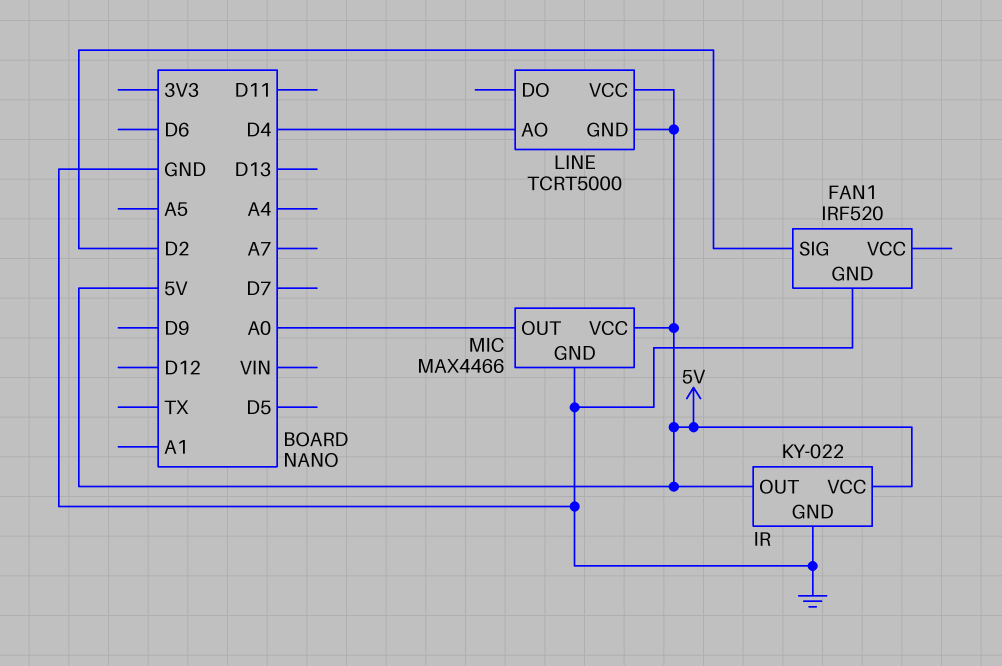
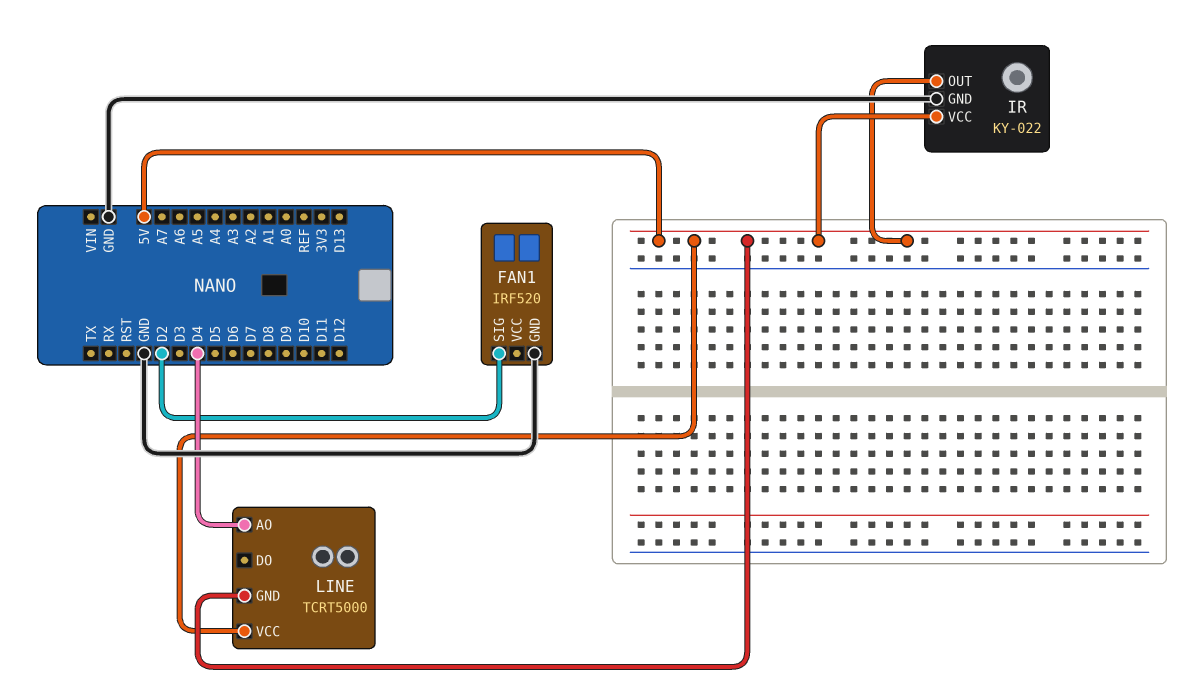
MIC: MAX4466 -> none
MIC pin GND: GND -> none
MIC pin OUT: A0 -> none
MIC pin VCC: 5V -> none

